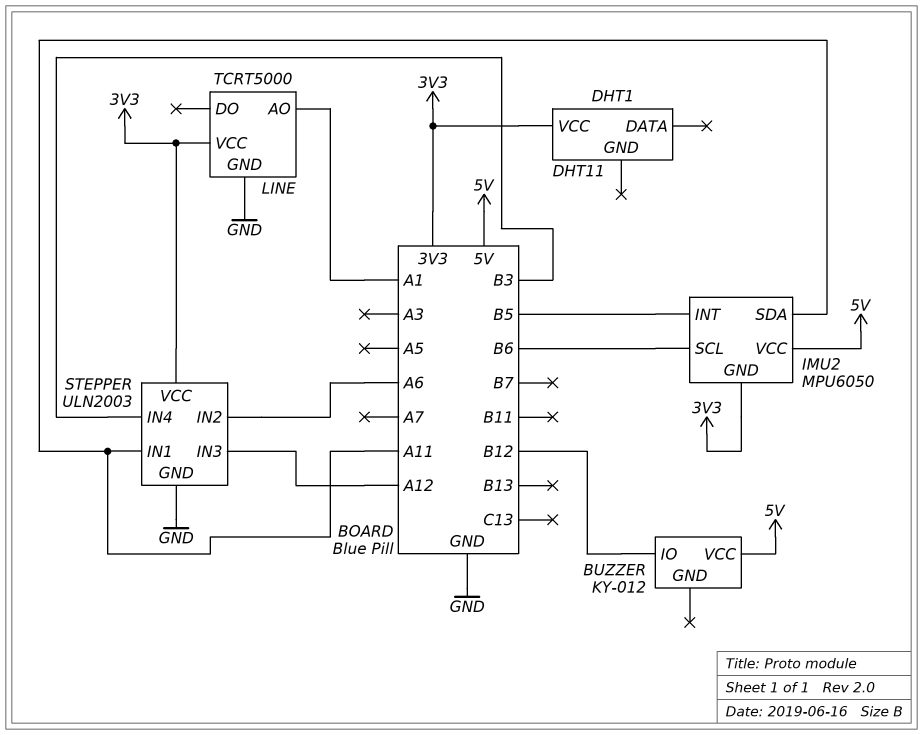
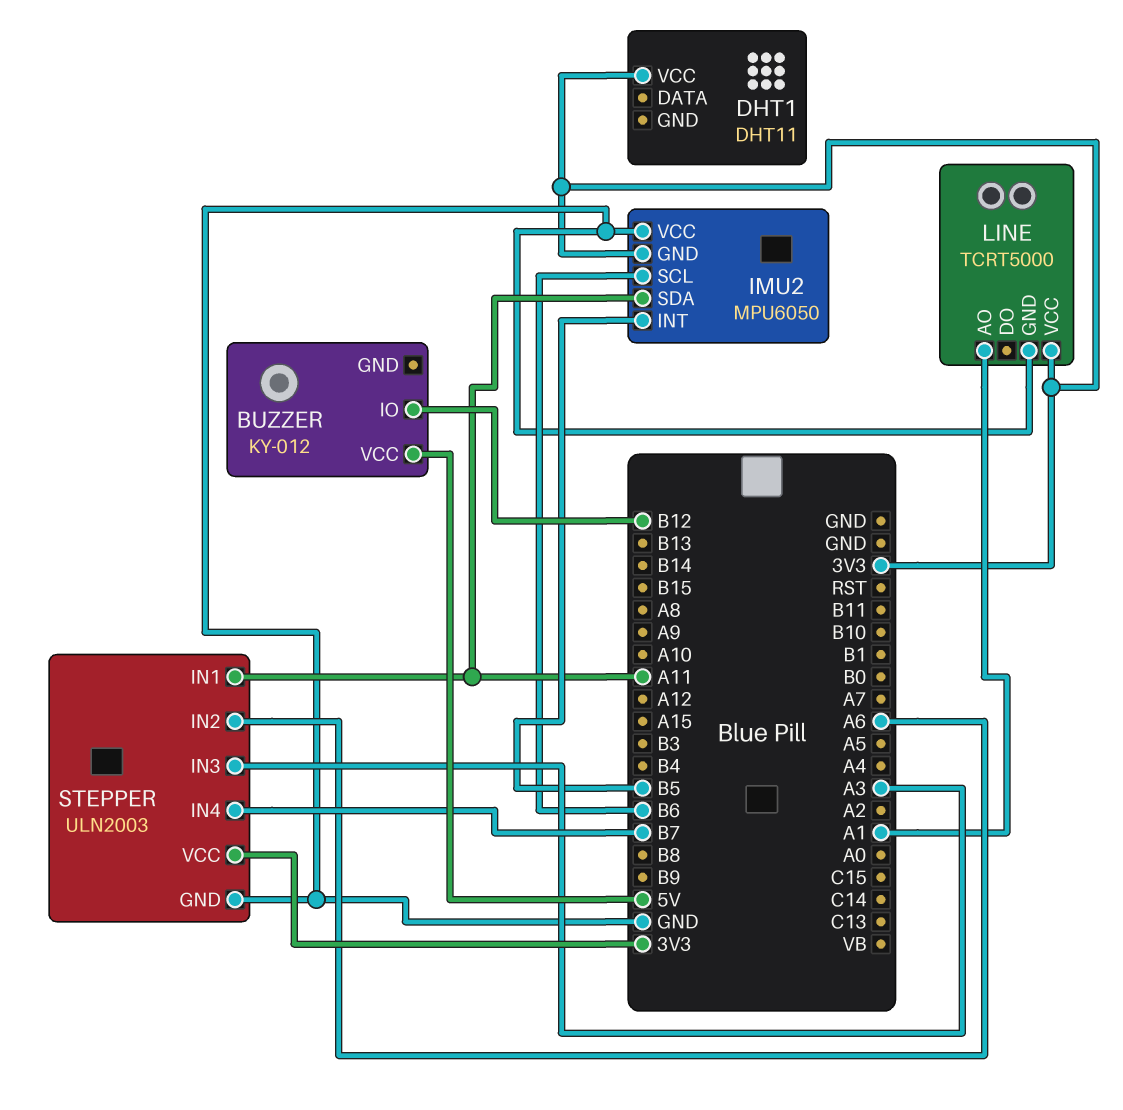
IMU2 pin VCC: 5V -> GND
STEPPER pin IN3: A12 -> A3
STEPPER pin IN4: B3 -> B7

